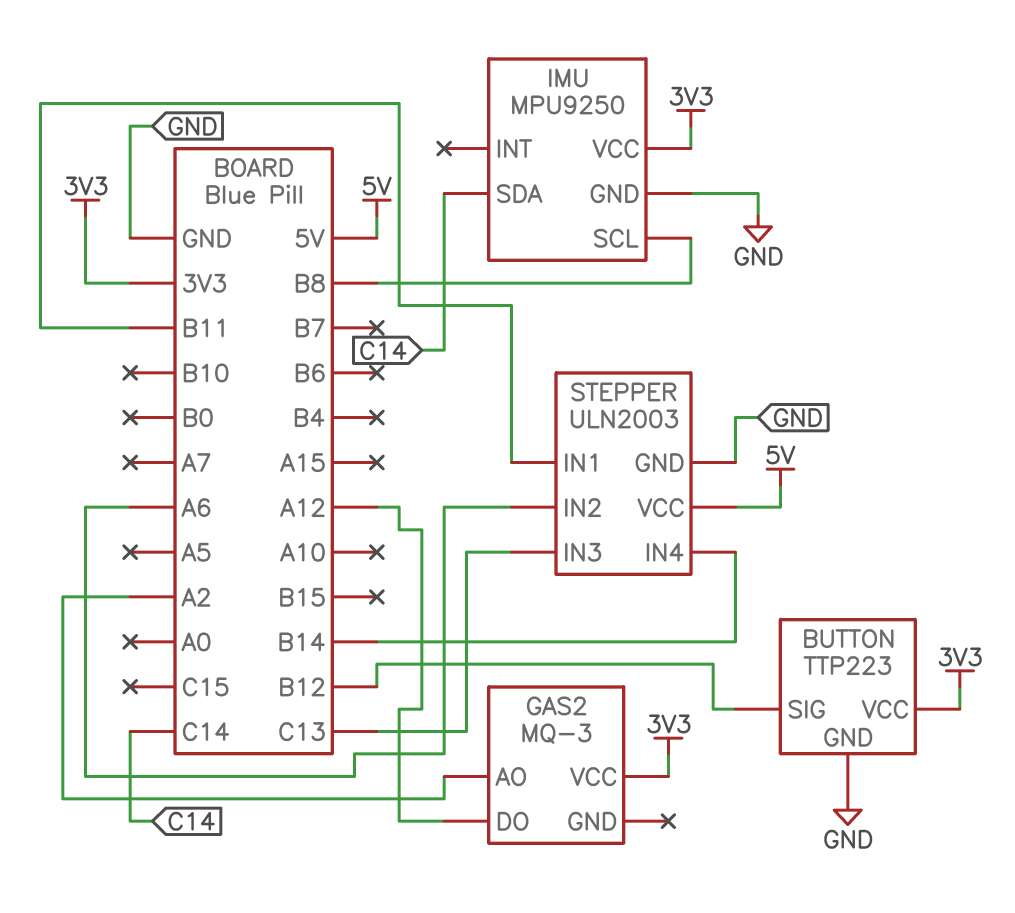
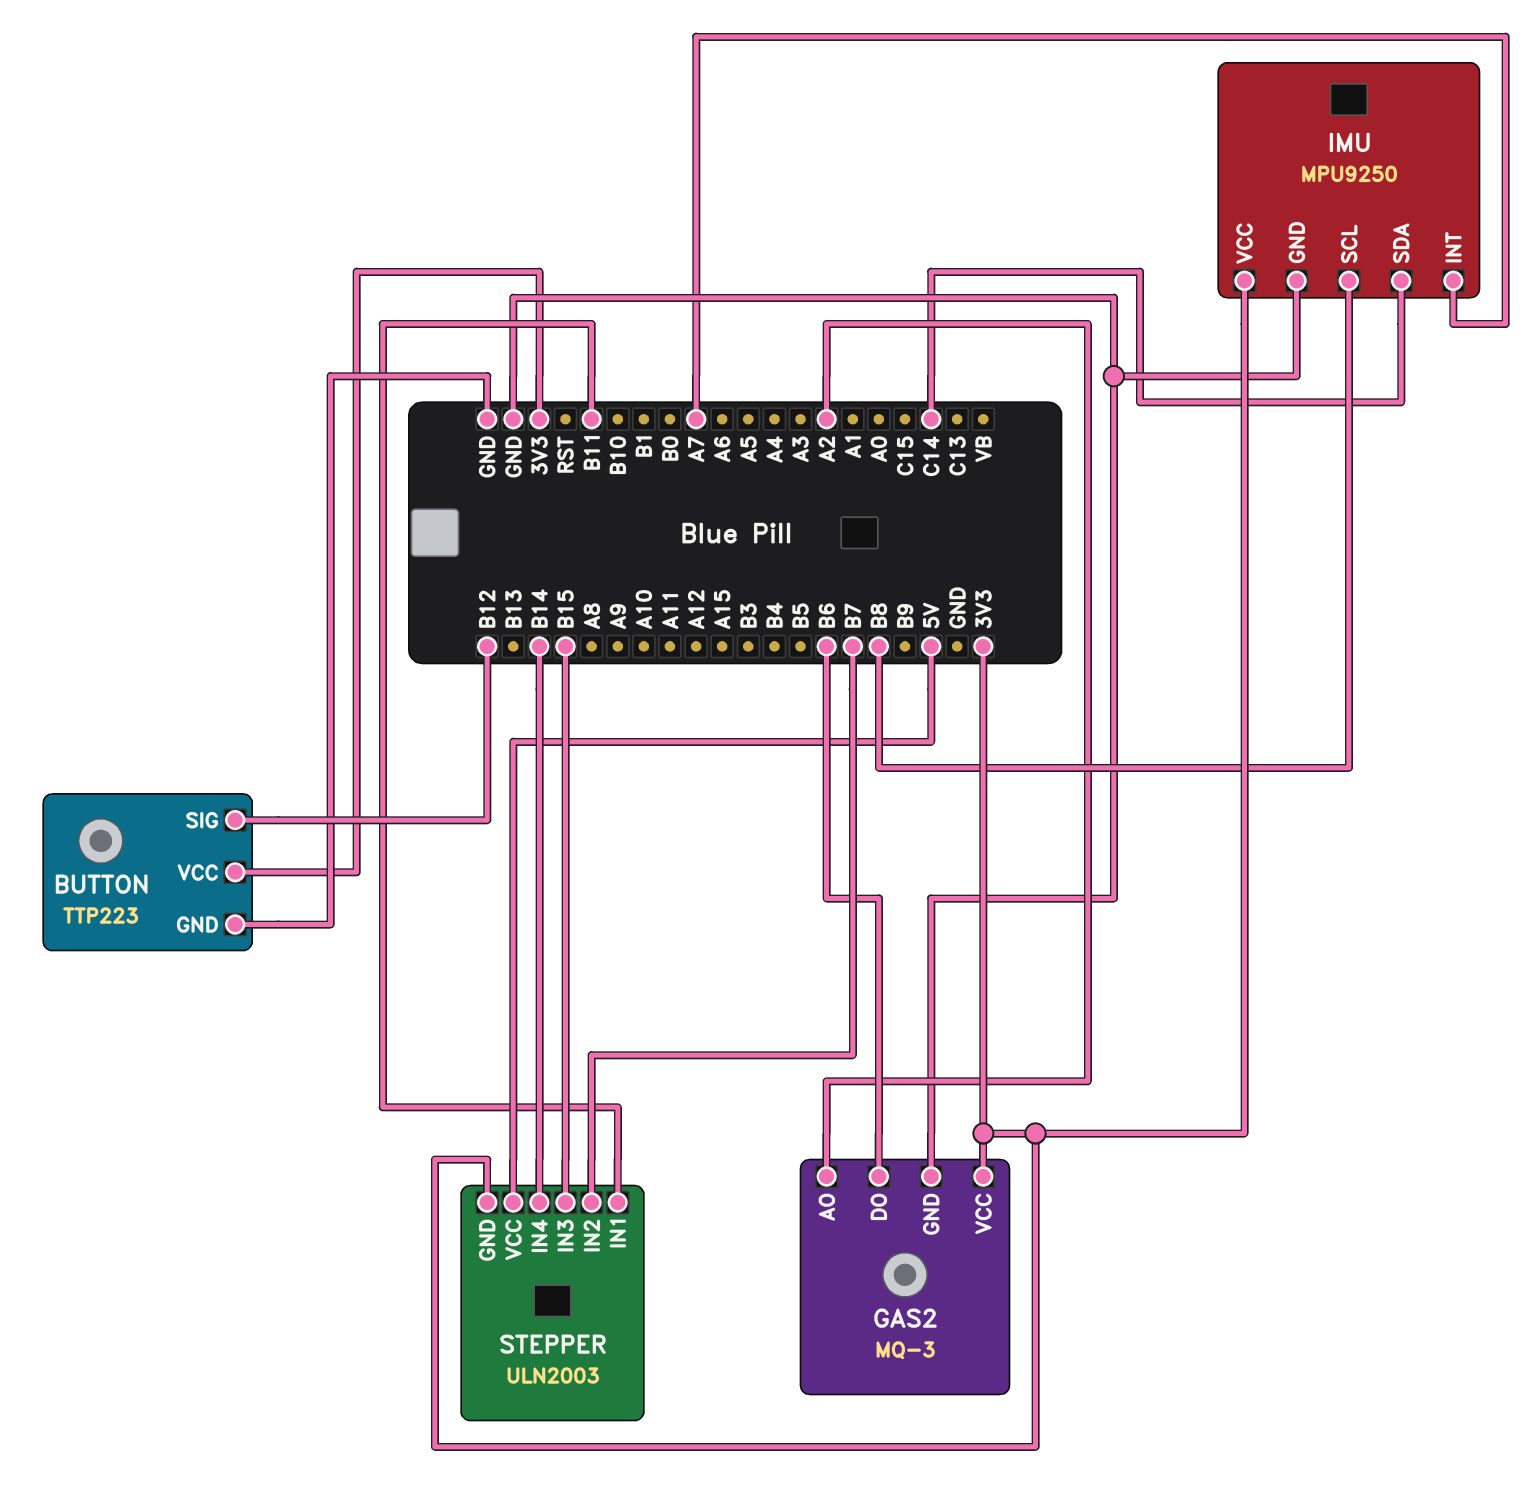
GAS2 pin DO: A12 -> B6
GAS2 pin GND: none -> GND
IMU pin INT: none -> A7
STEPPER pin GND: GND -> 3V3
STEPPER pin IN2: A6 -> B7
STEPPER pin IN3: C13 -> B15

